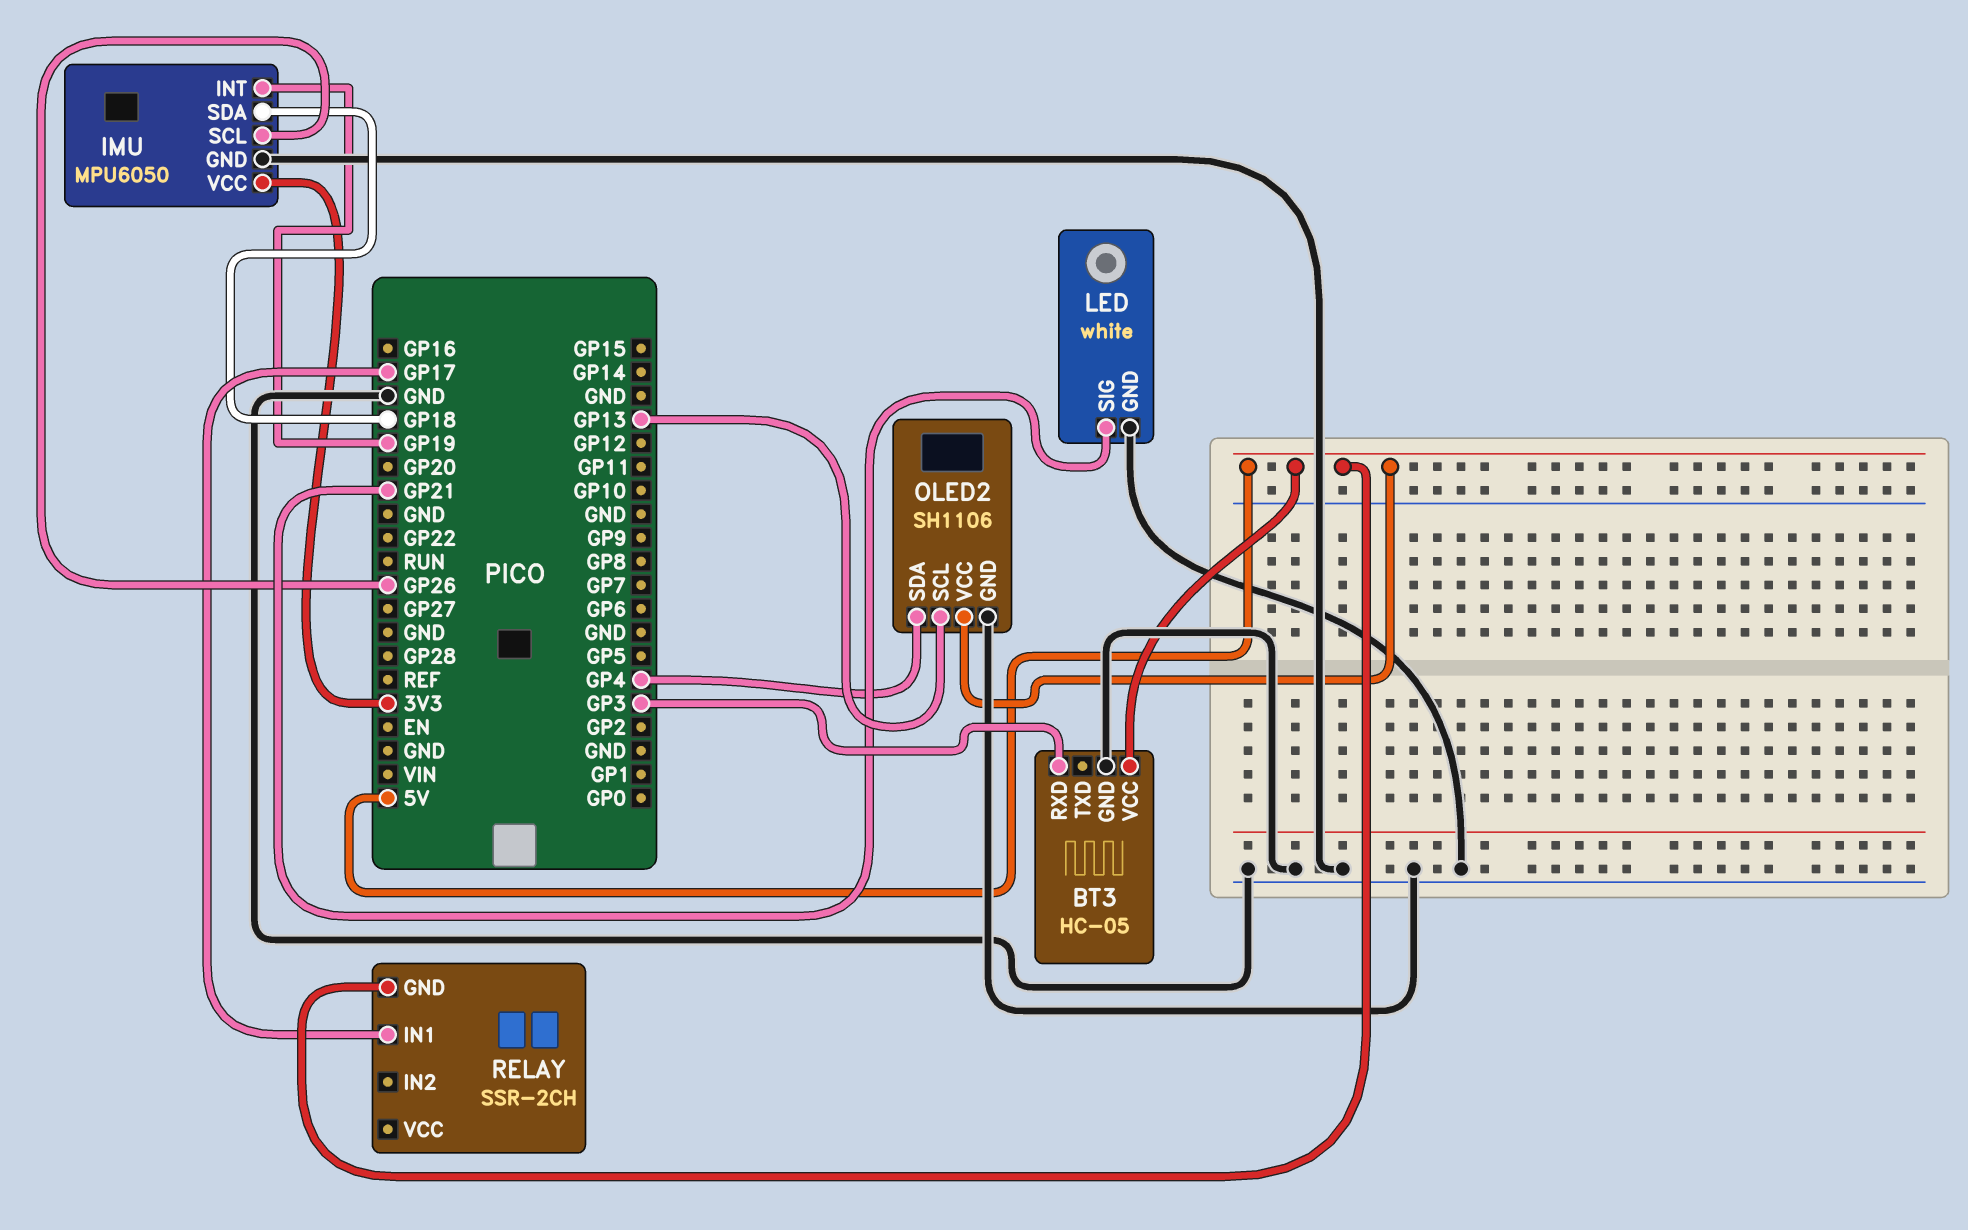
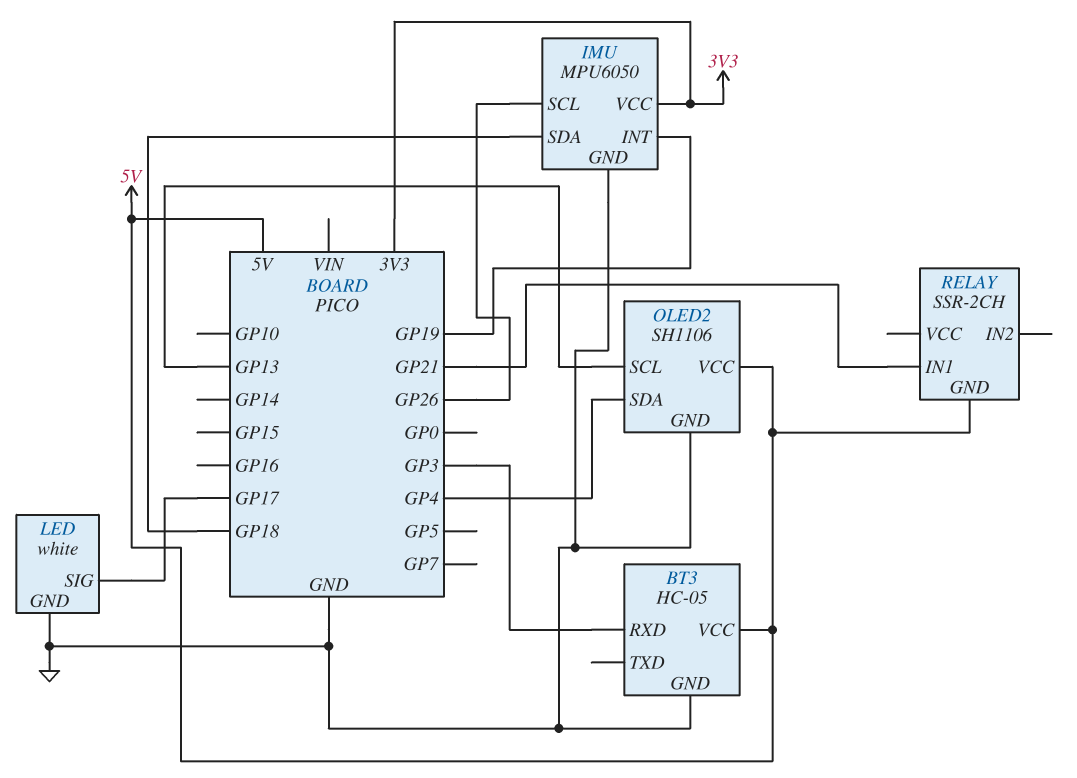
LED pin SIG: GP21 -> GP17
RELAY pin IN1: GP17 -> GP21

